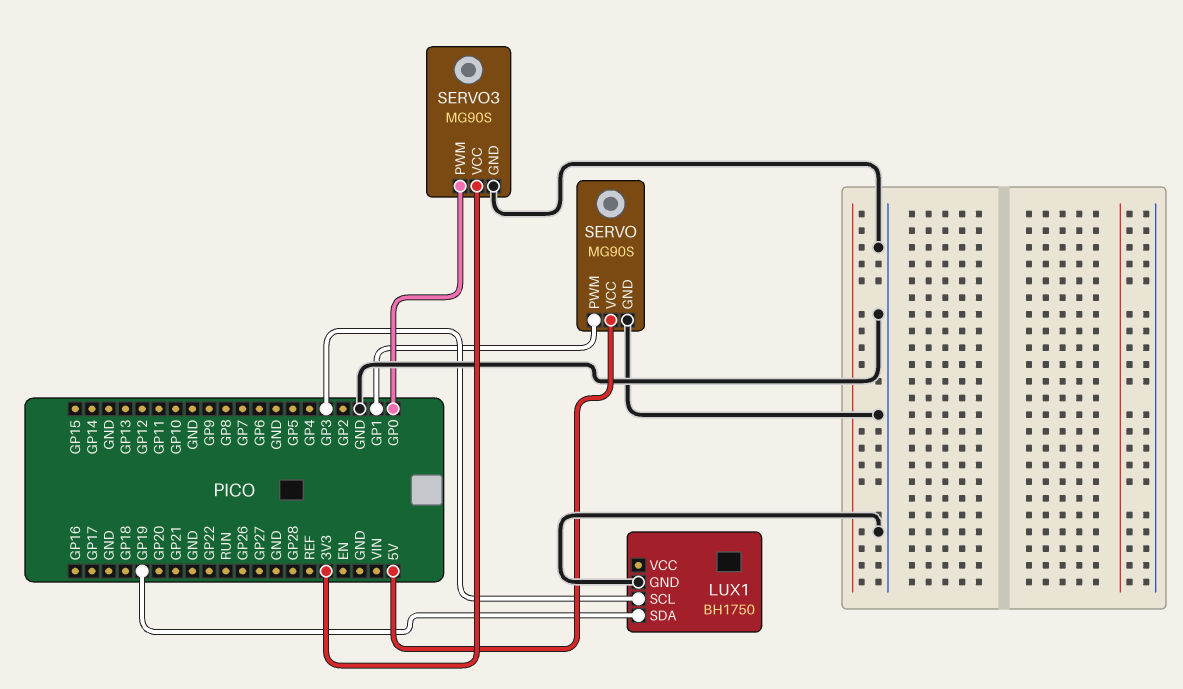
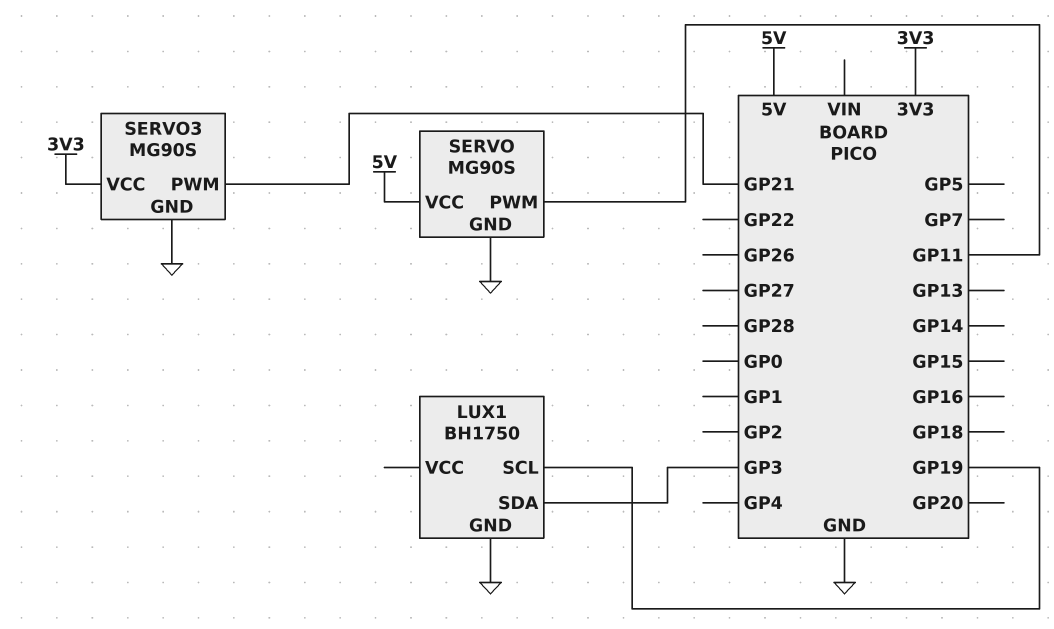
LUX1 pin SCL: GP3 -> GP19
LUX1 pin SDA: GP19 -> GP3
SERVO pin PWM: GP1 -> GP11
SERVO3 pin PWM: GP0 -> GP21

